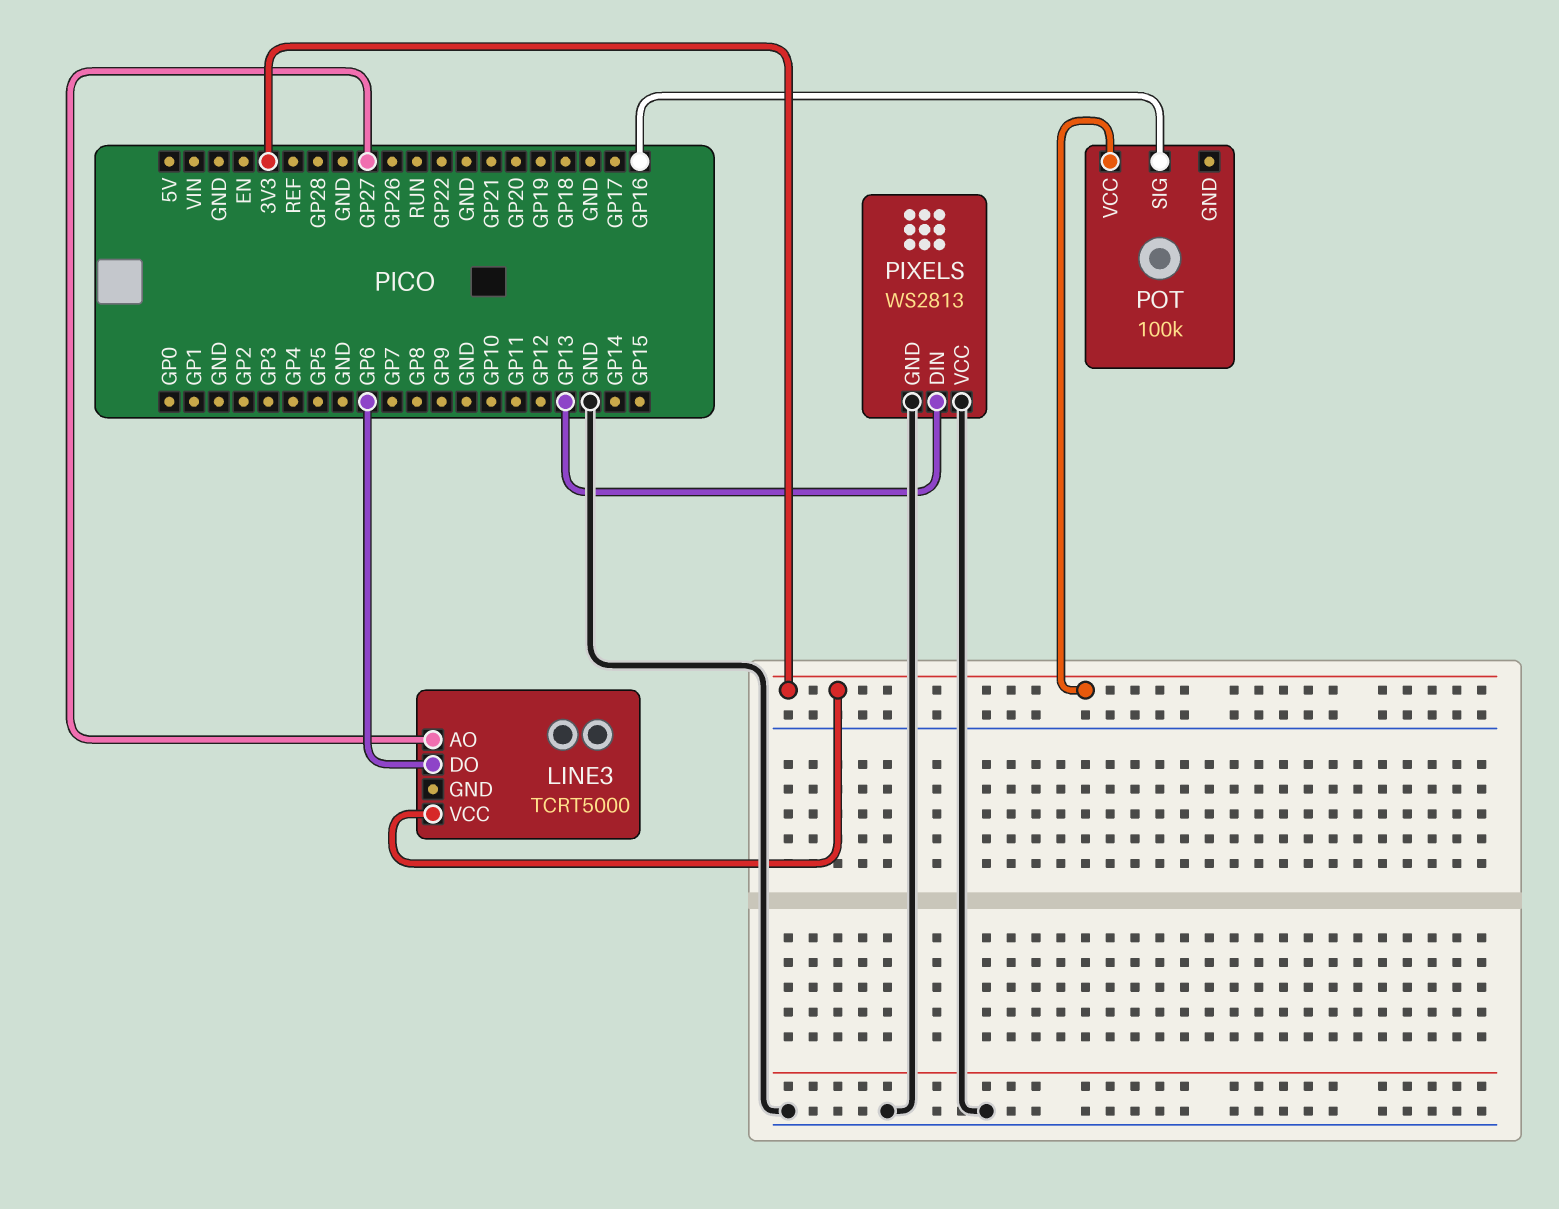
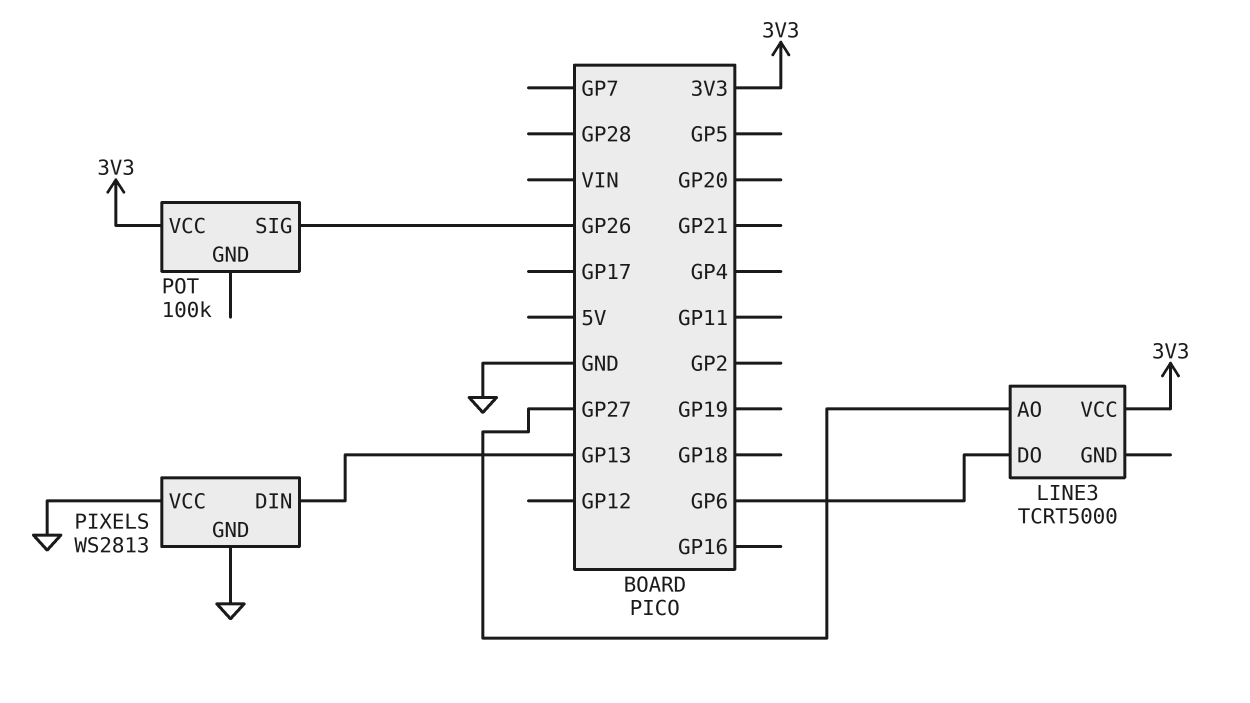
POT pin SIG: GP16 -> GP26

